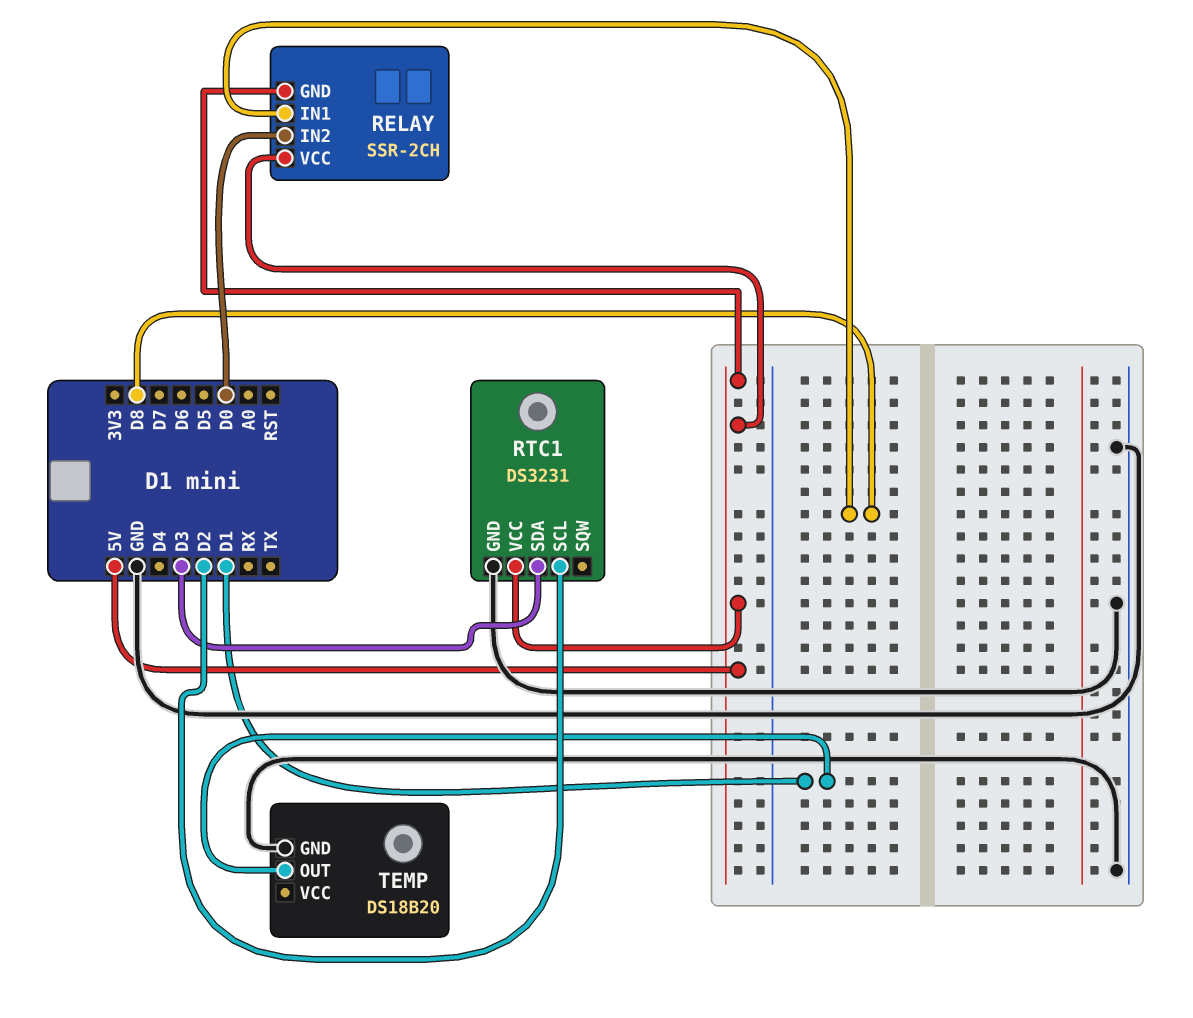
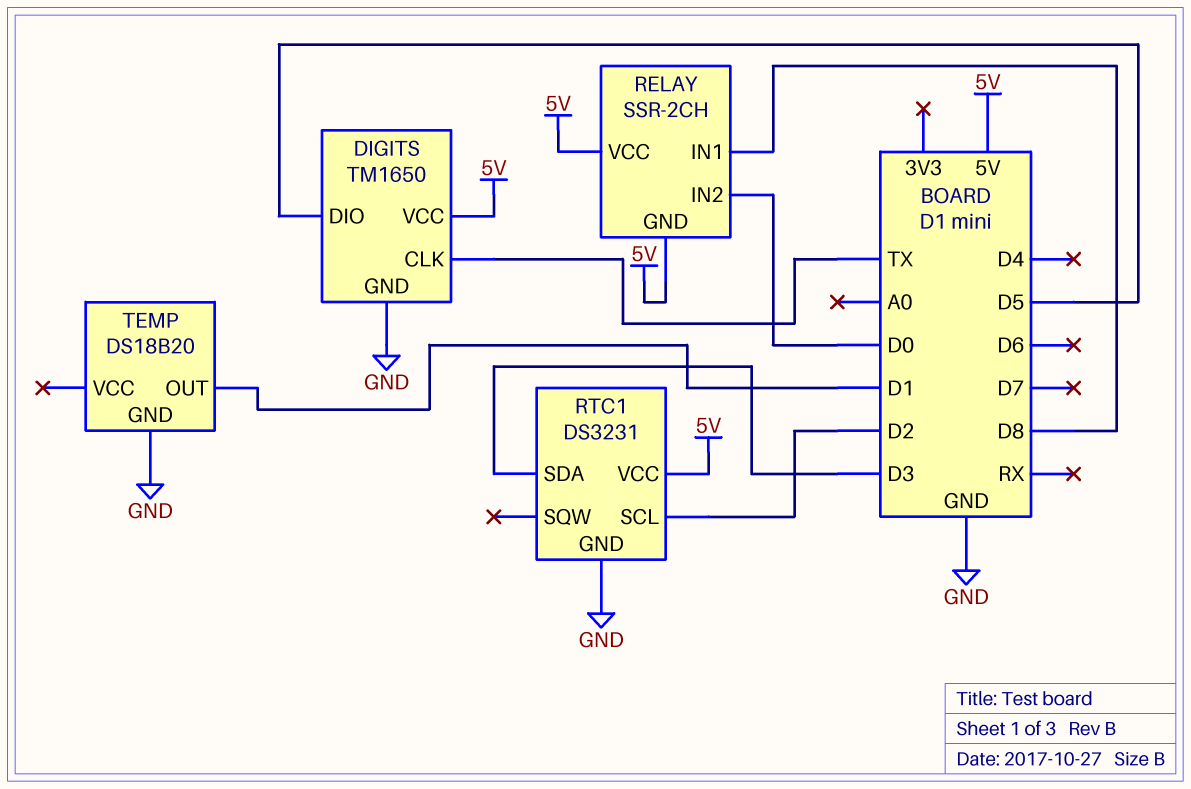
DIGITS: none -> TM1650
DIGITS pin CLK: none -> TX
DIGITS pin DIO: none -> D5
DIGITS pin GND: none -> GND
DIGITS pin VCC: none -> 5V

